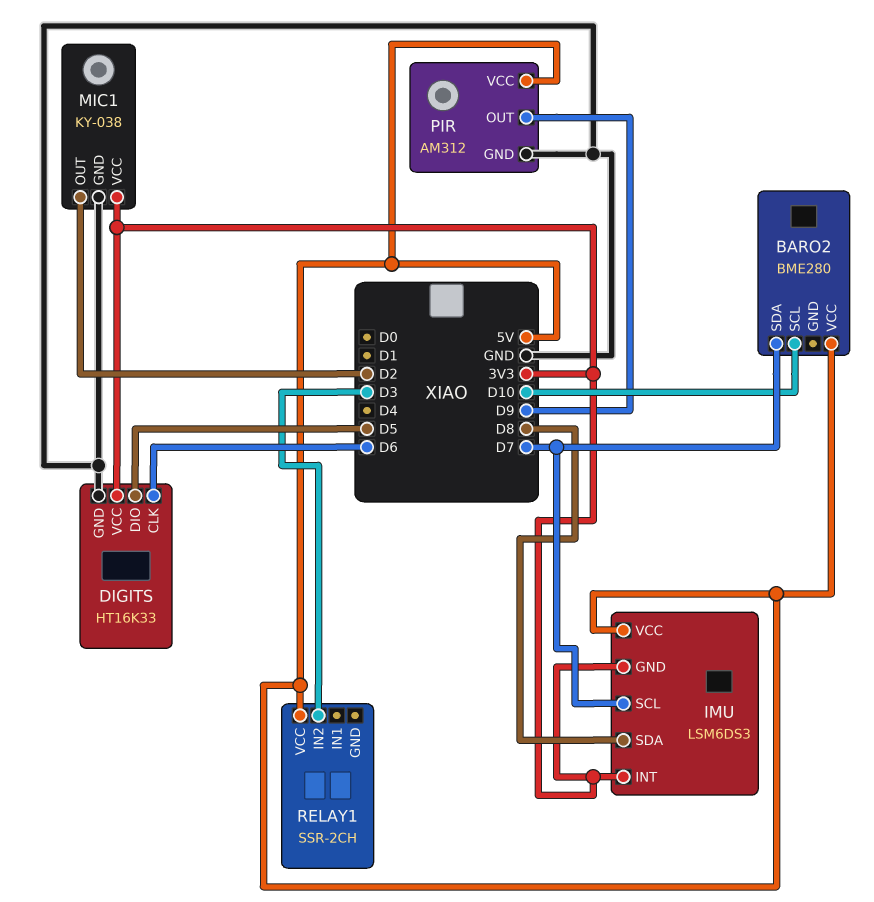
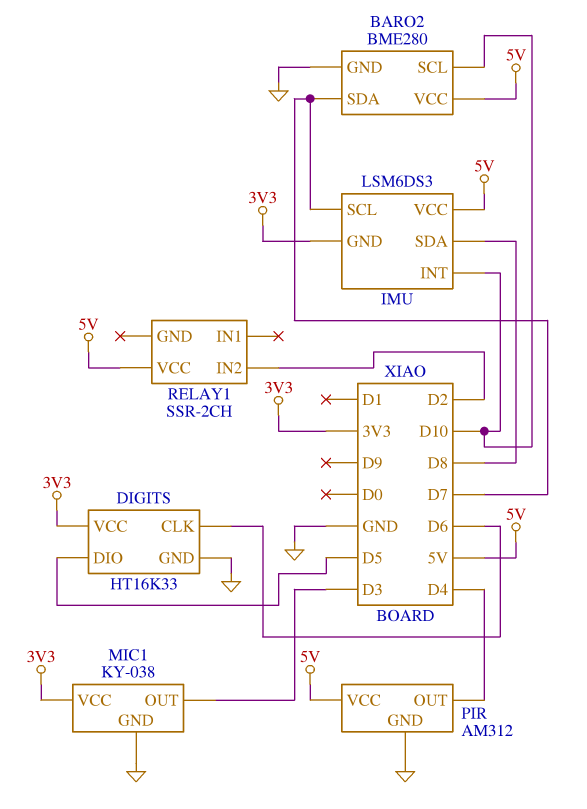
BARO2 pin GND: none -> GND
IMU pin INT: 3V3 -> D10
MIC1 pin OUT: D2 -> D3
PIR pin OUT: D9 -> D4
RELAY1 pin IN2: D3 -> D2

